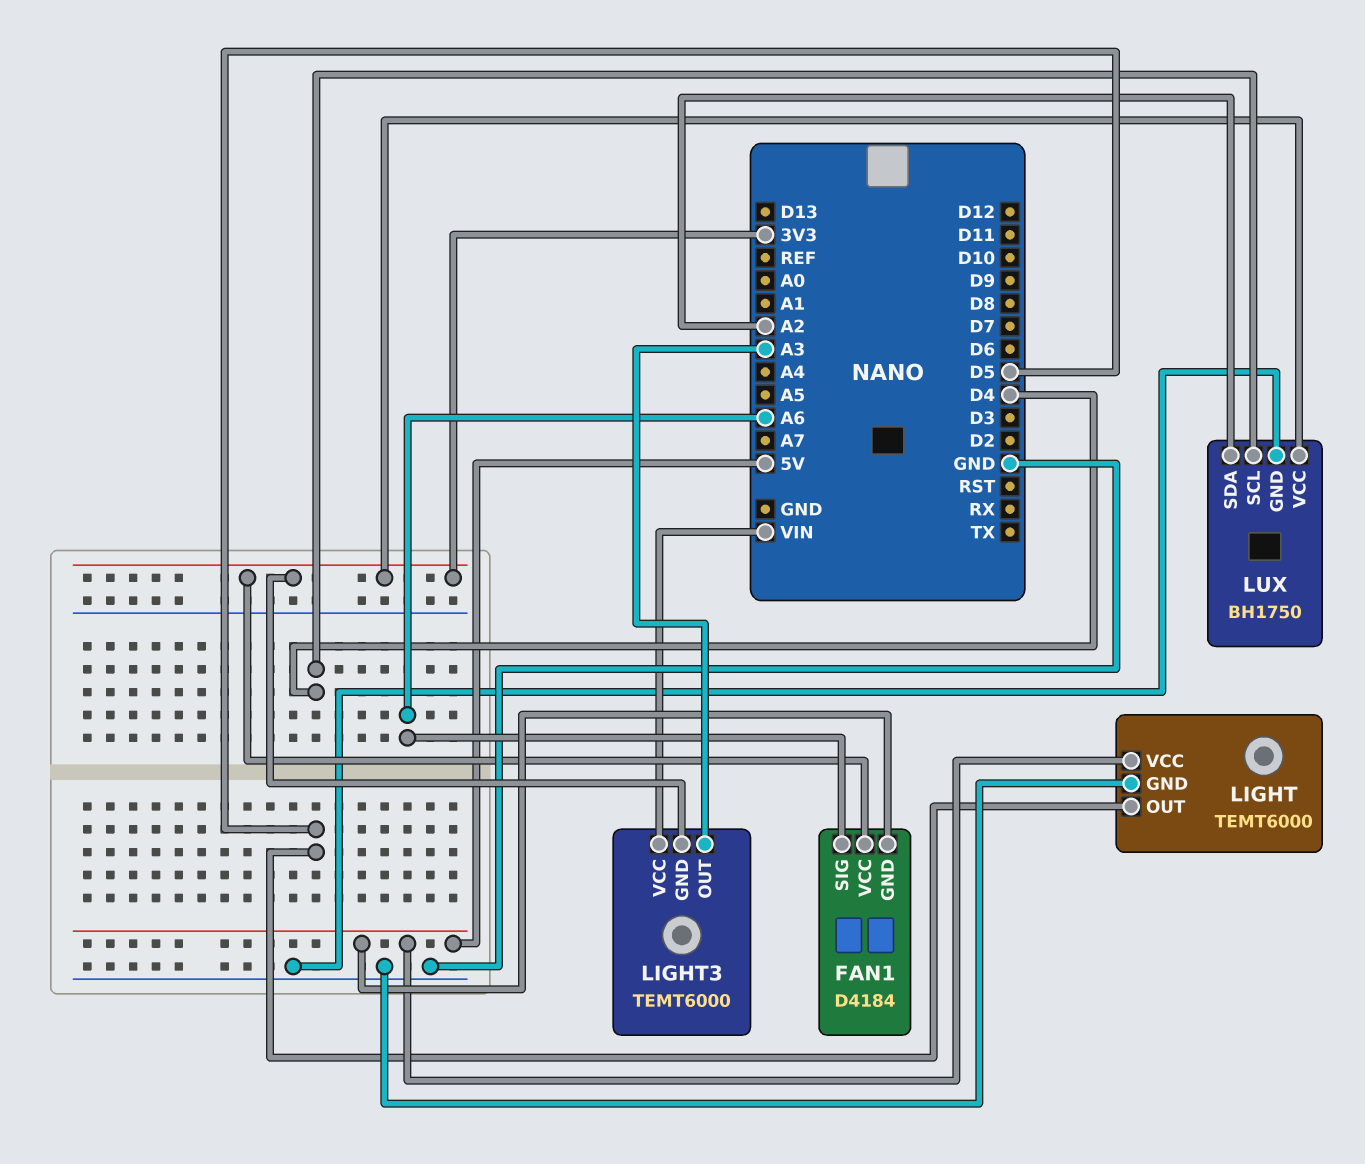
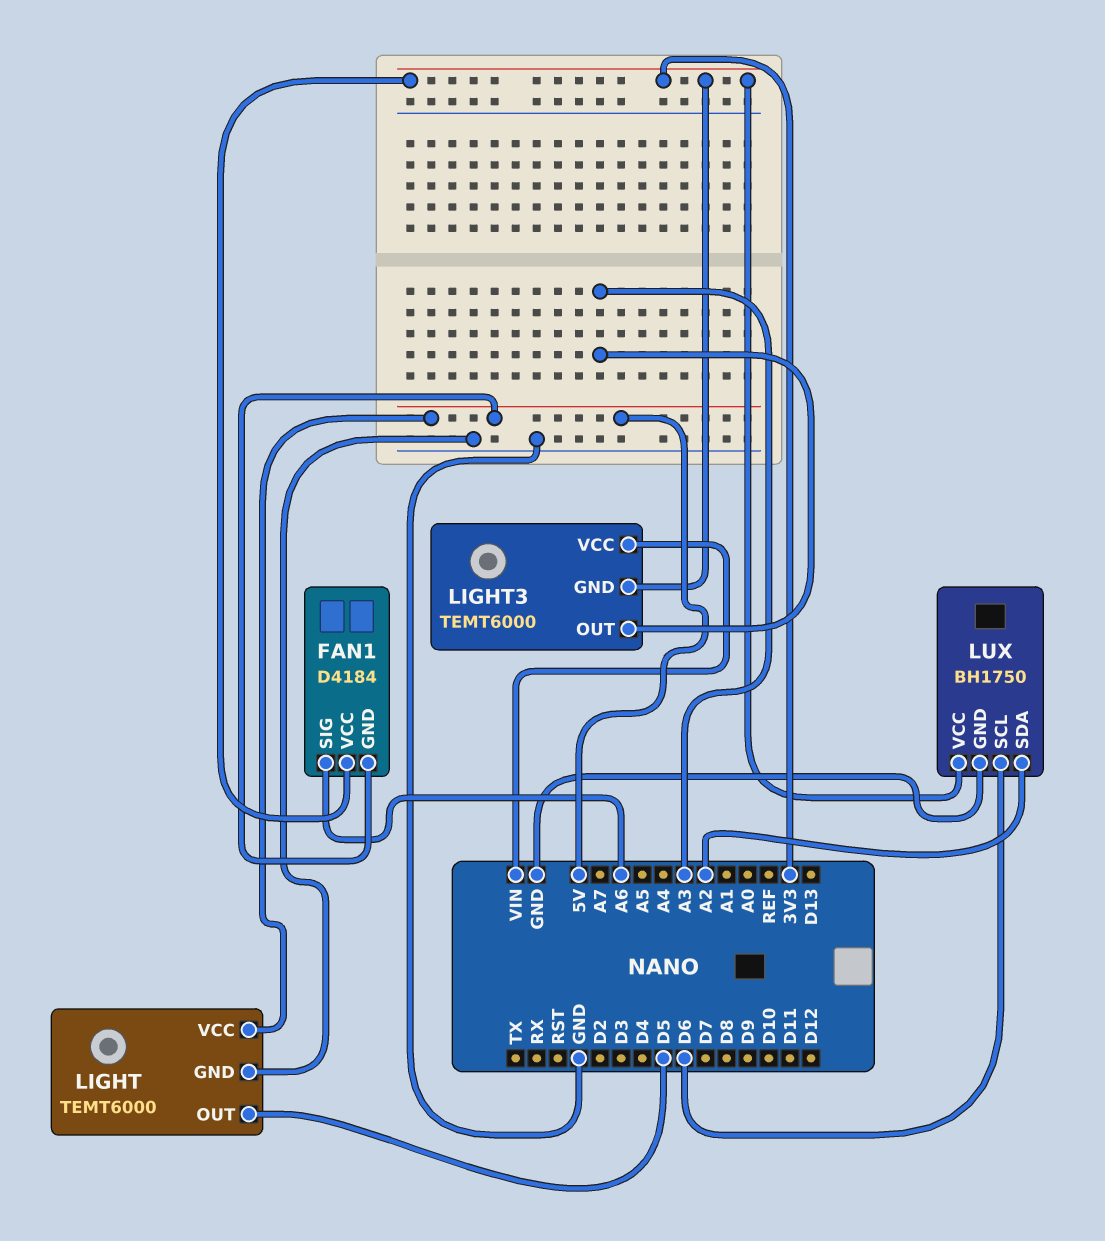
LUX pin SCL: D4 -> D6

